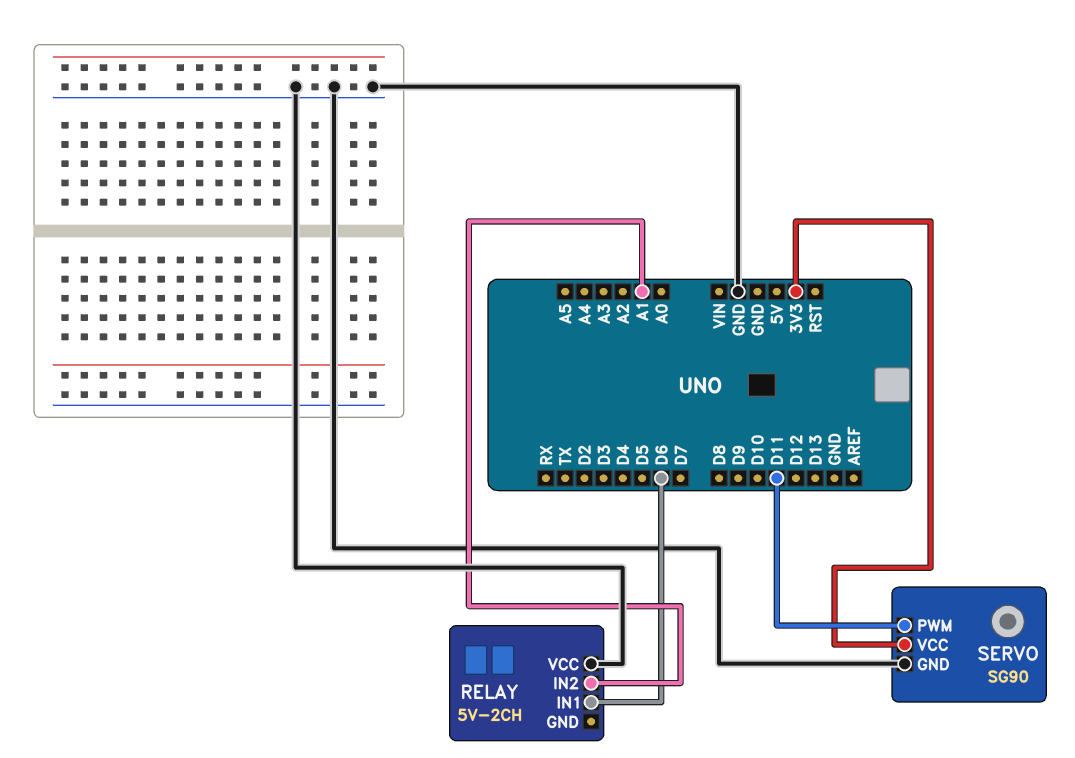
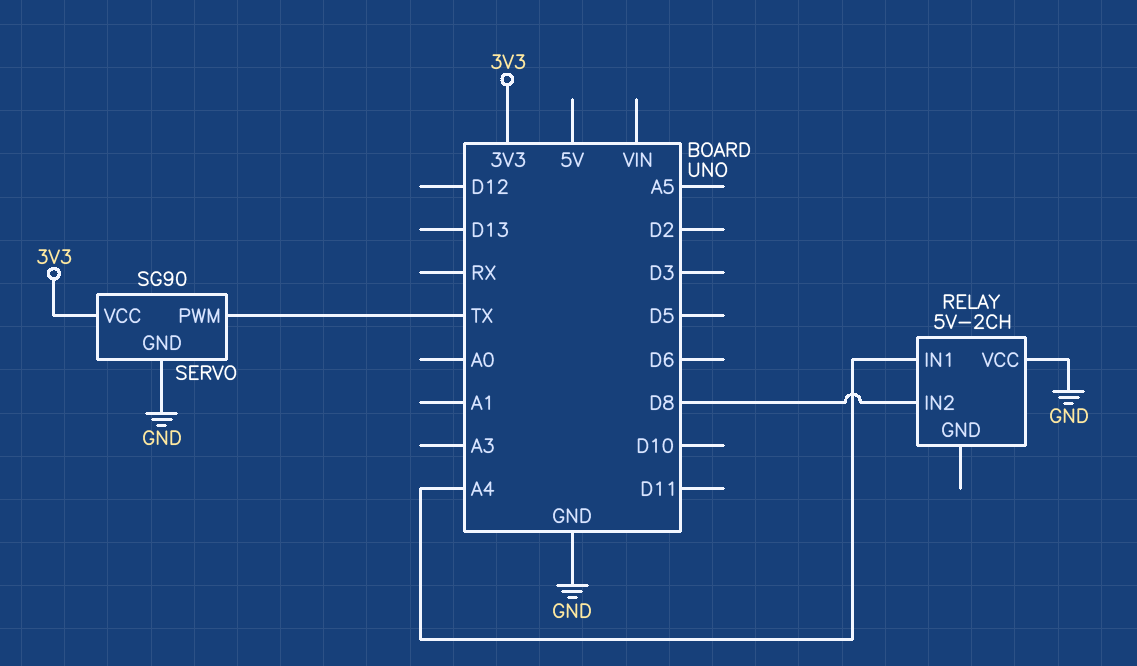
RELAY pin IN1: D6 -> A4
RELAY pin IN2: A1 -> D8
SERVO pin PWM: D11 -> TX

